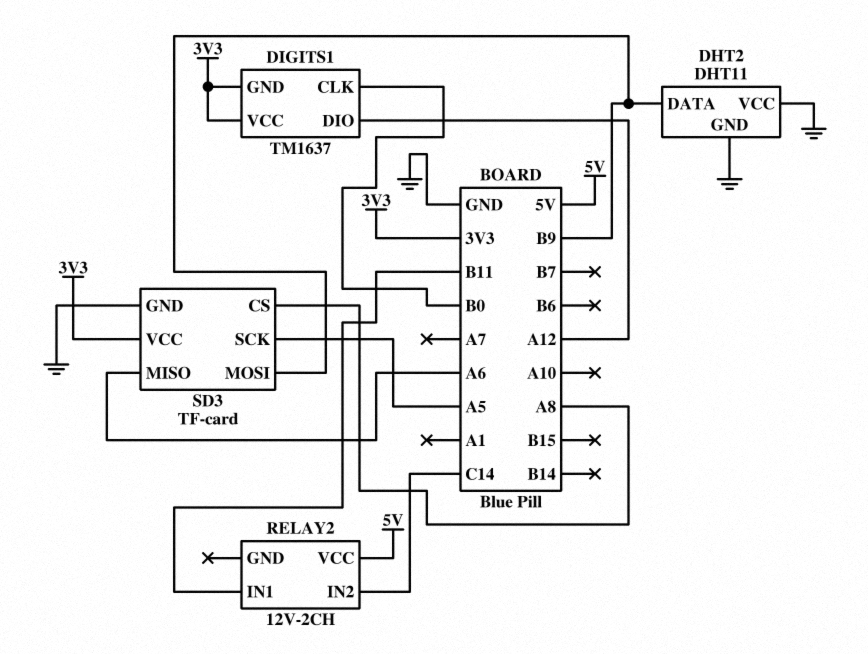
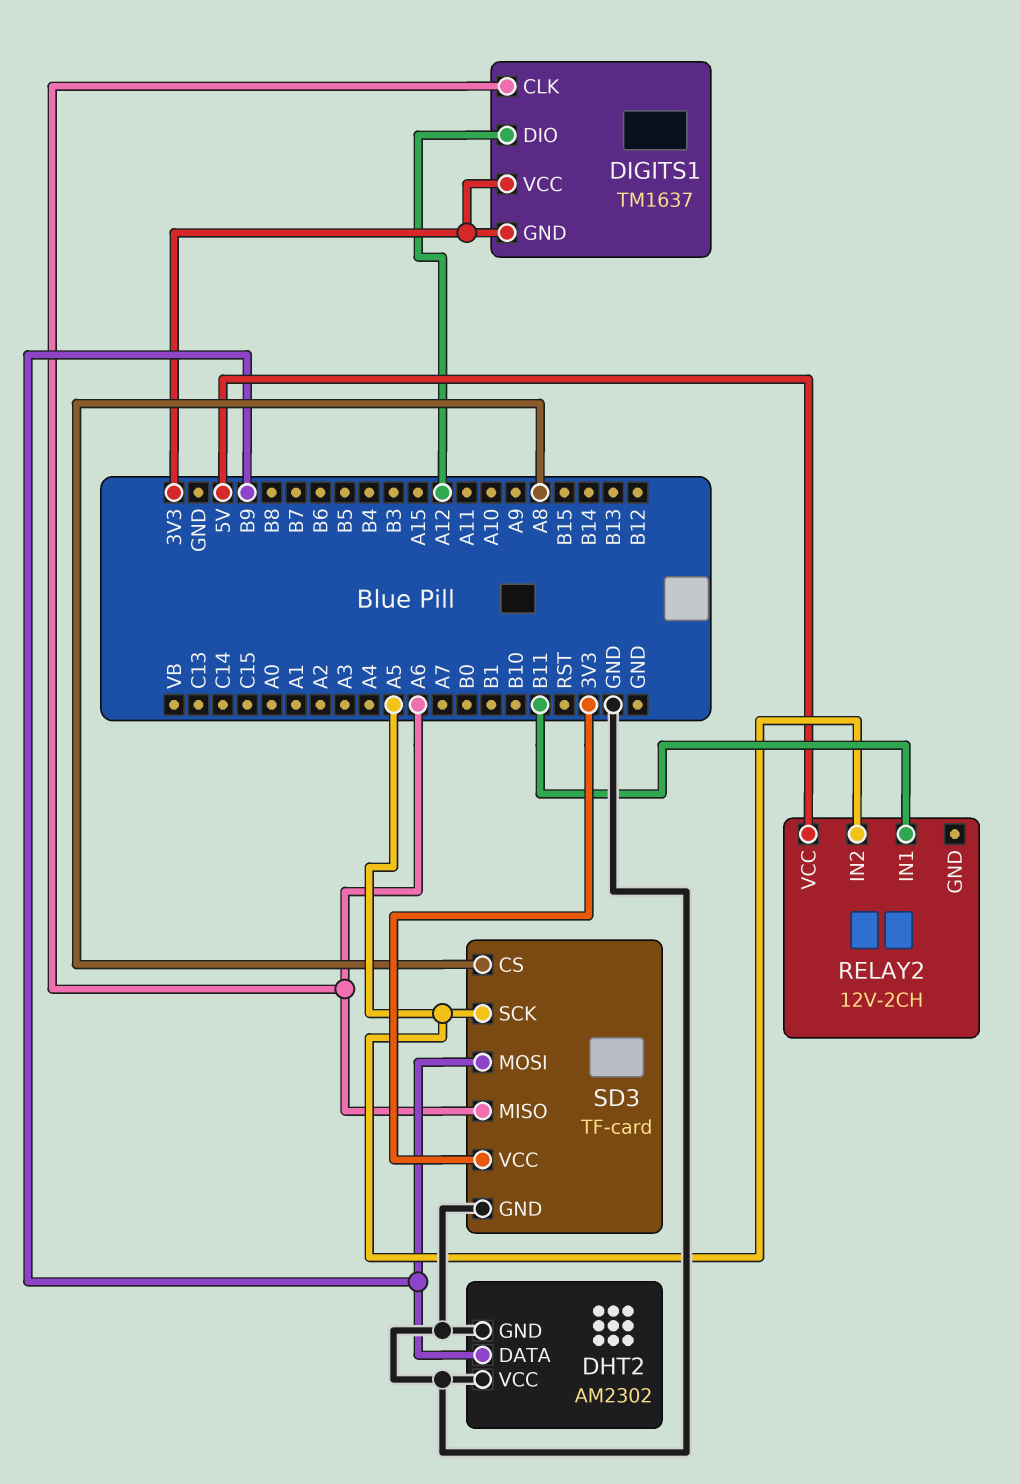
DHT2: DHT11 -> AM2302
DIGITS1 pin CLK: B0 -> A6
RELAY2 pin IN2: C14 -> A5

